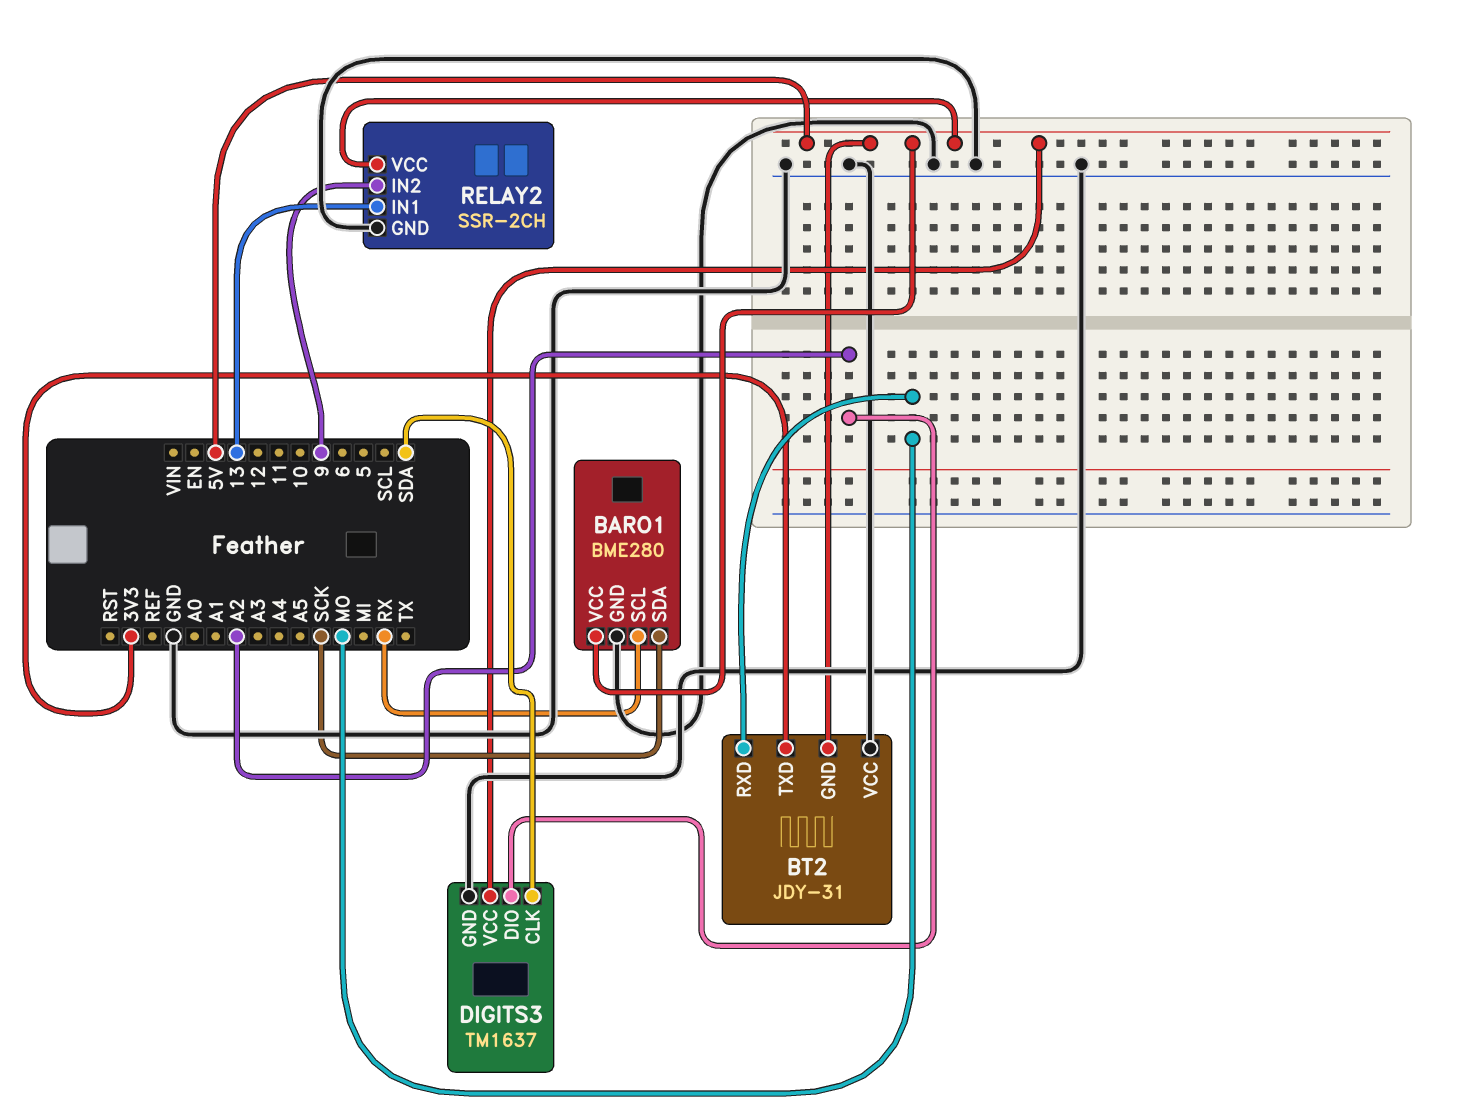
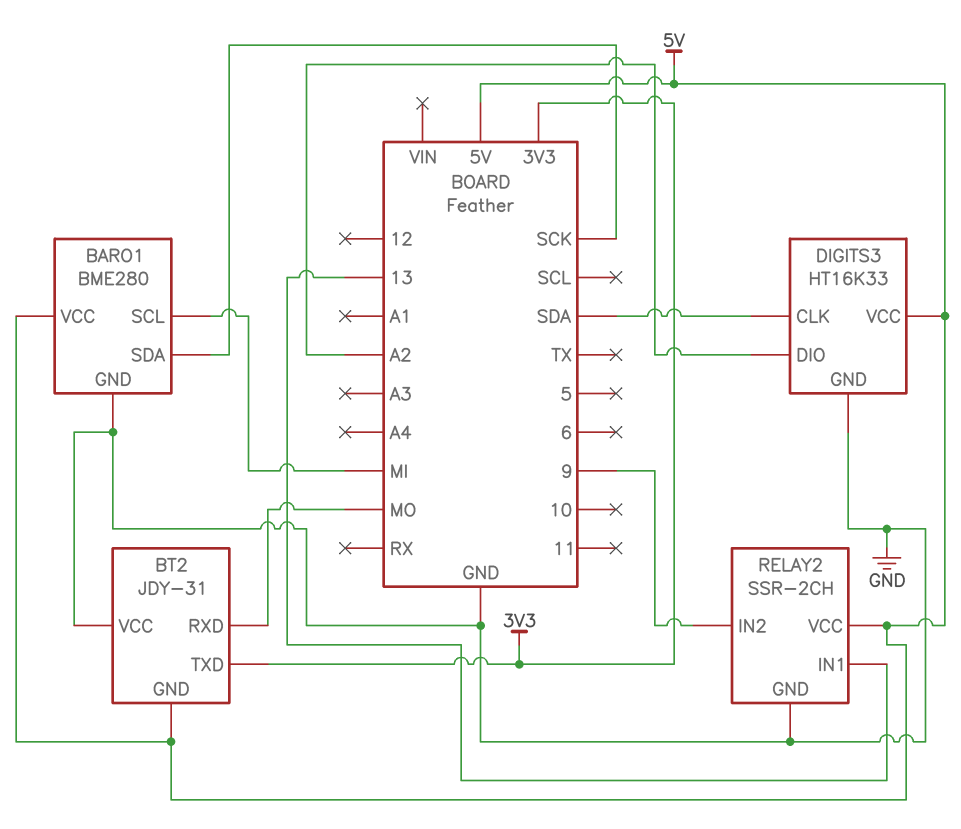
BARO1 pin SCL: RX -> MI
DIGITS3: TM1637 -> HT16K33

